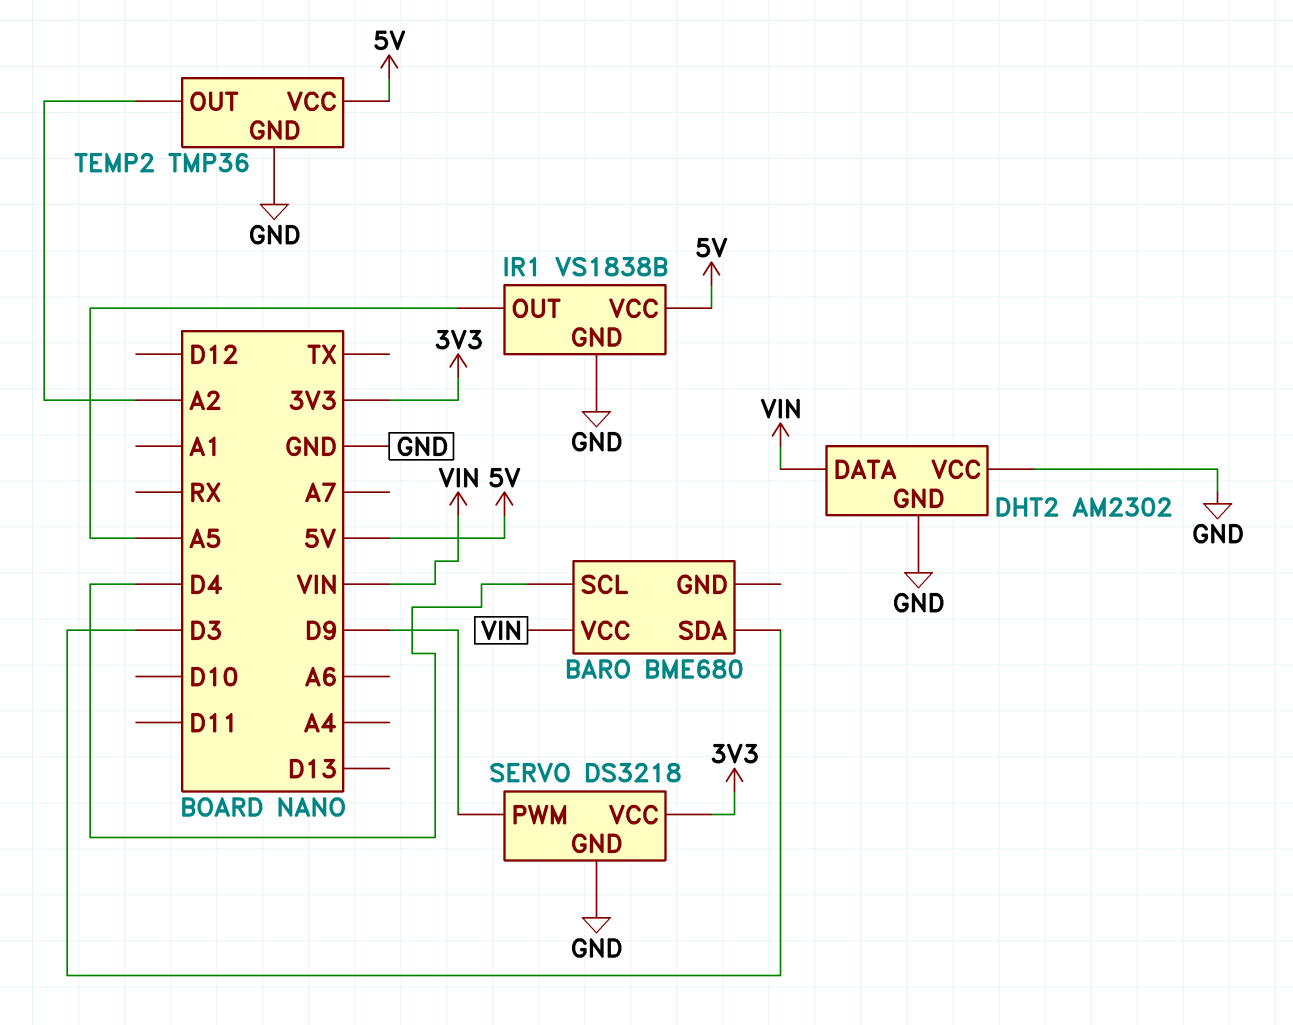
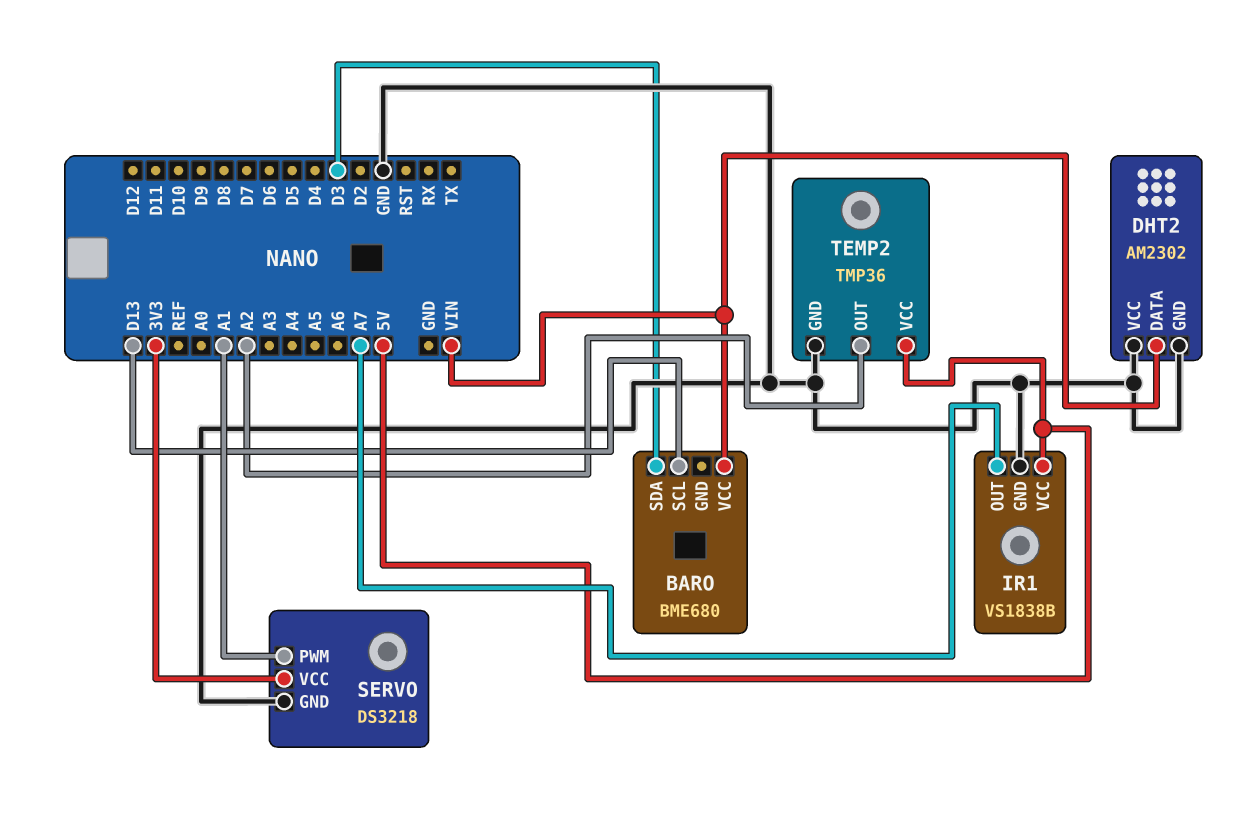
BARO pin SCL: D4 -> D13
IR1 pin OUT: A5 -> A7
SERVO pin PWM: D9 -> A1

